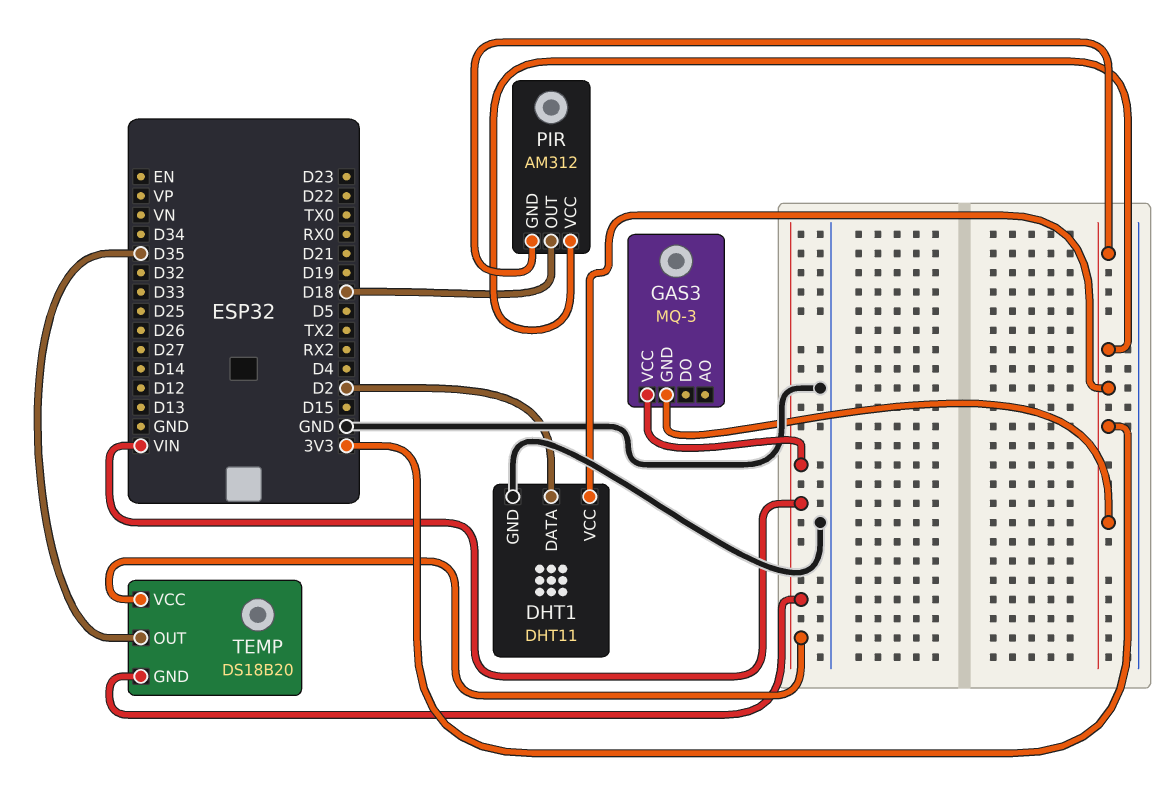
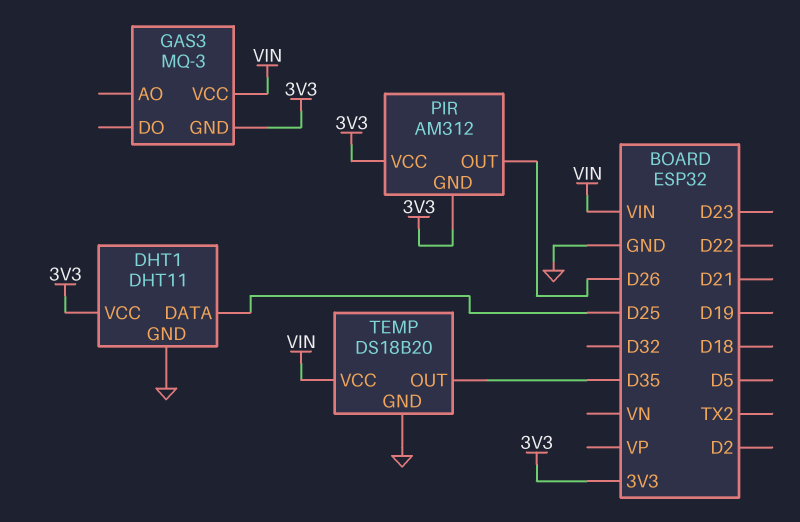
DHT1 pin DATA: D2 -> D25
PIR pin OUT: D18 -> D26
TEMP pin GND: VIN -> GND

